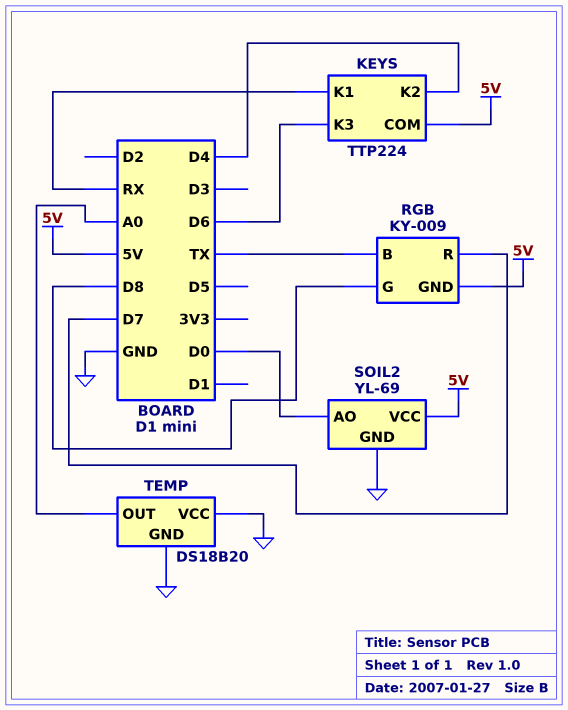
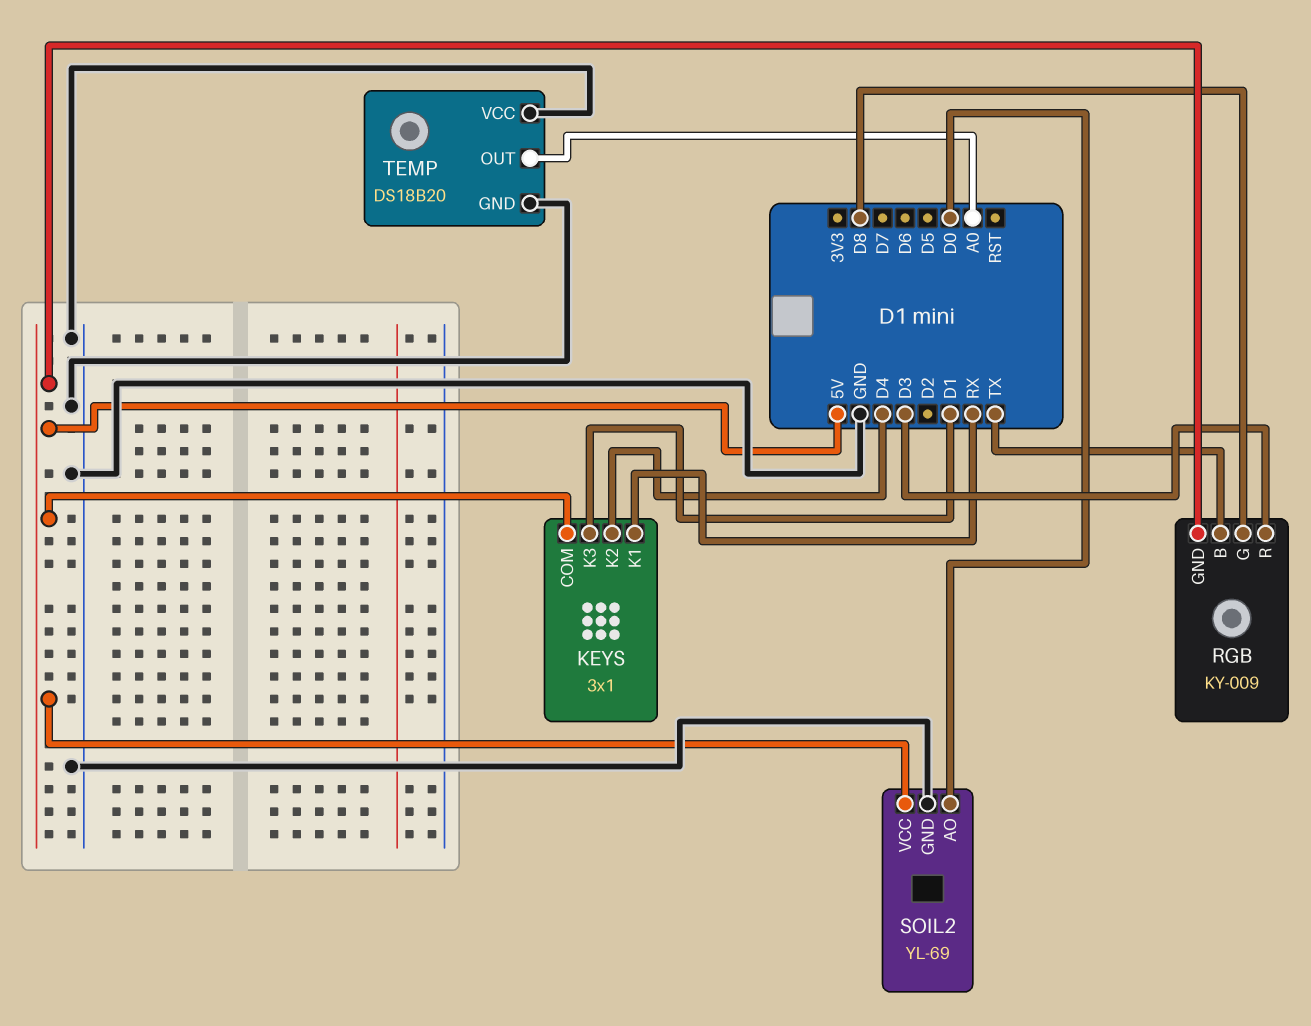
KEYS: TTP224 -> 3x1
KEYS pin K3: D6 -> D1
RGB pin R: D7 -> D3

